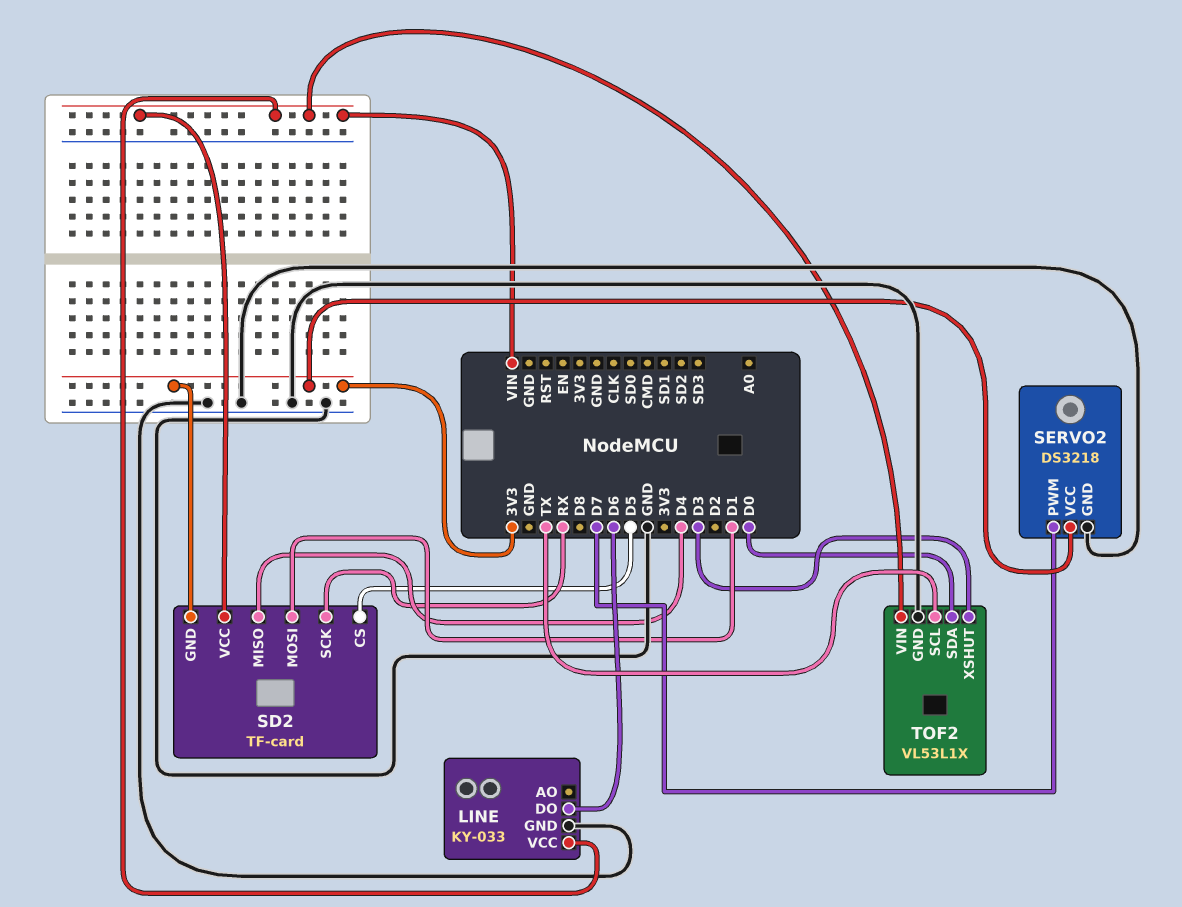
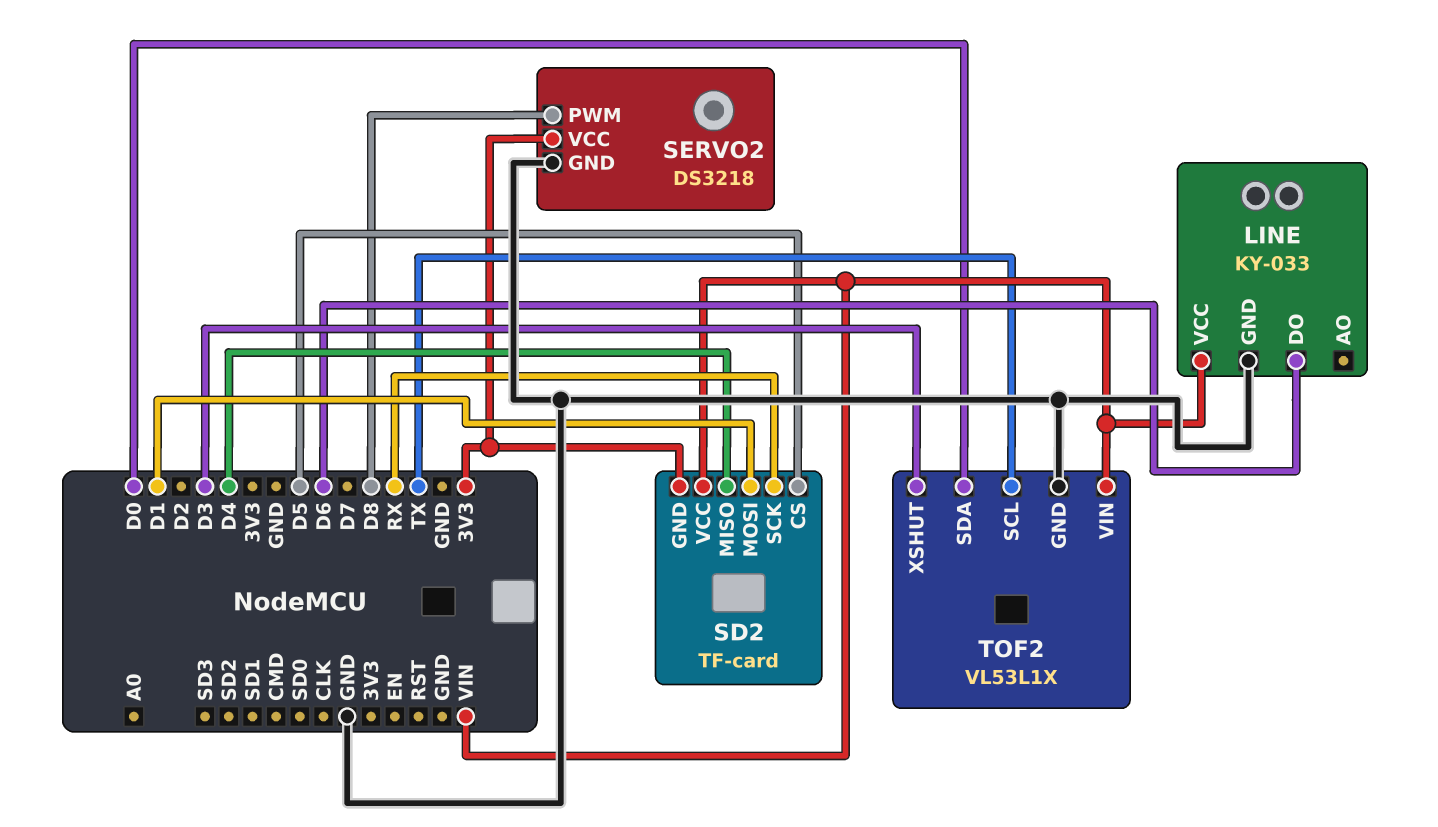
SERVO2 pin PWM: D7 -> D8

